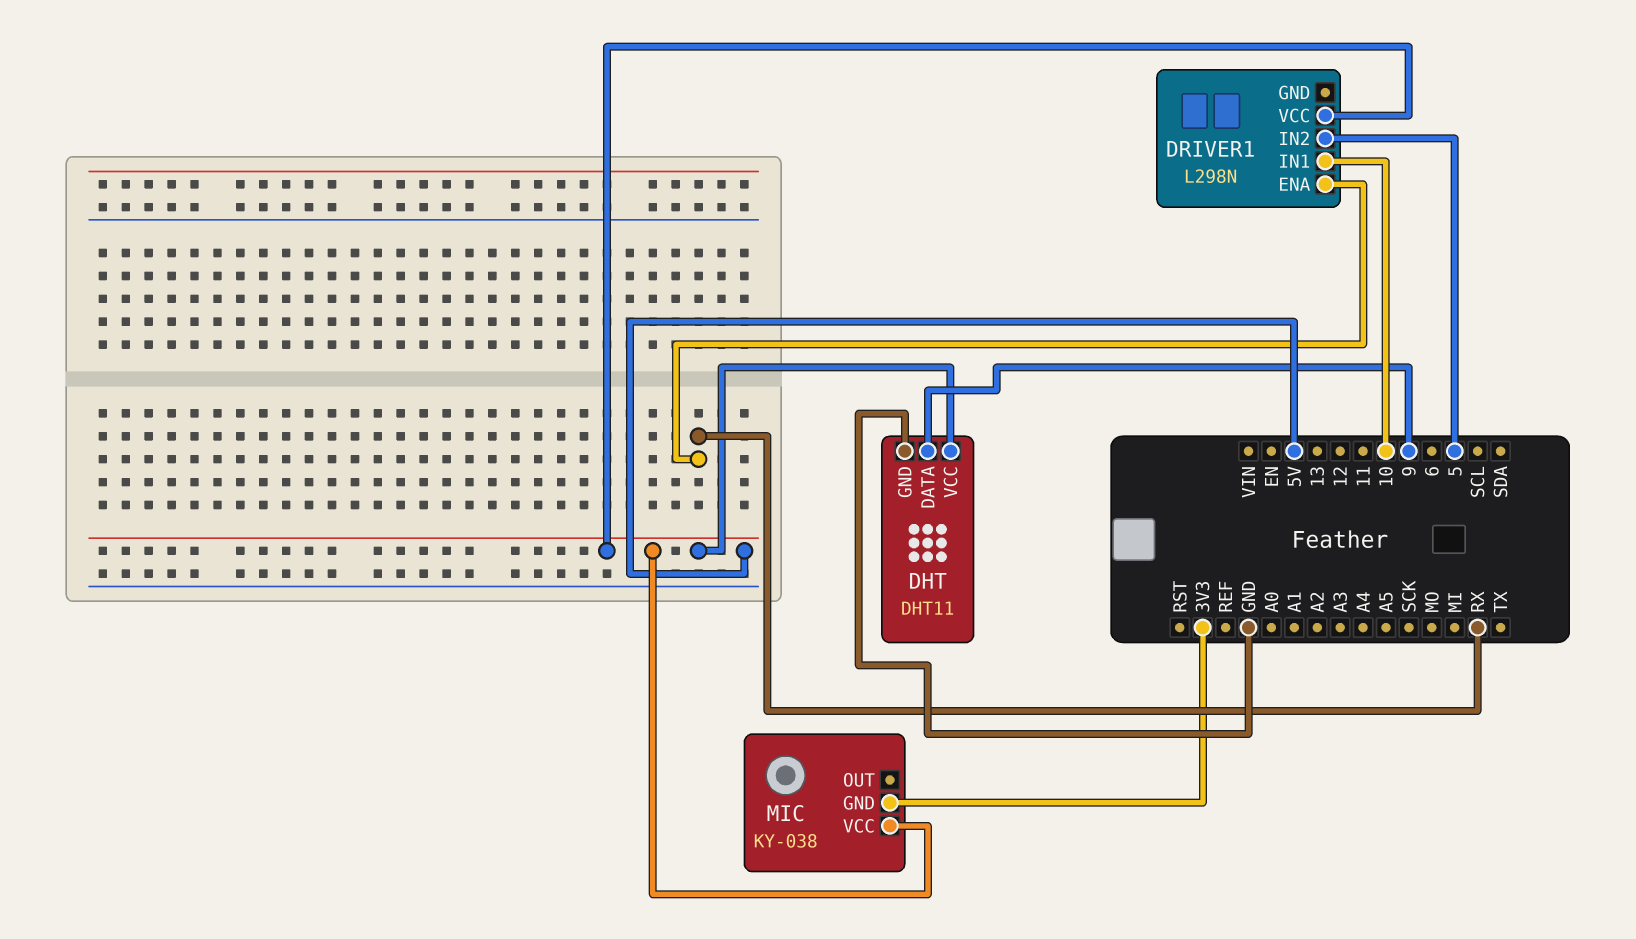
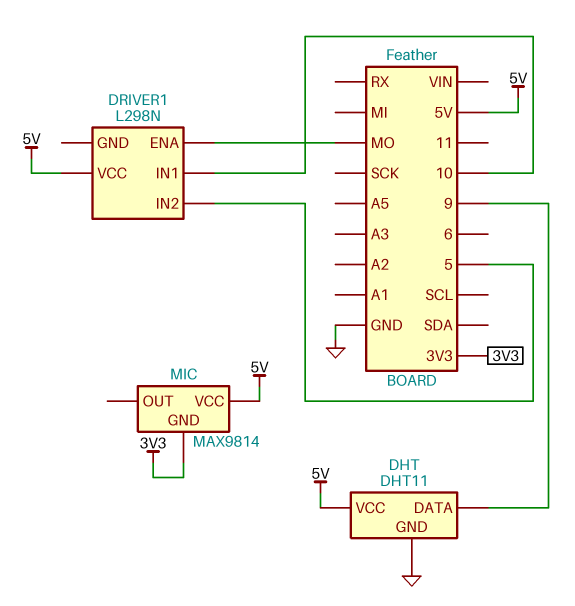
DRIVER1 pin ENA: RX -> MO
MIC: KY-038 -> MAX9814

